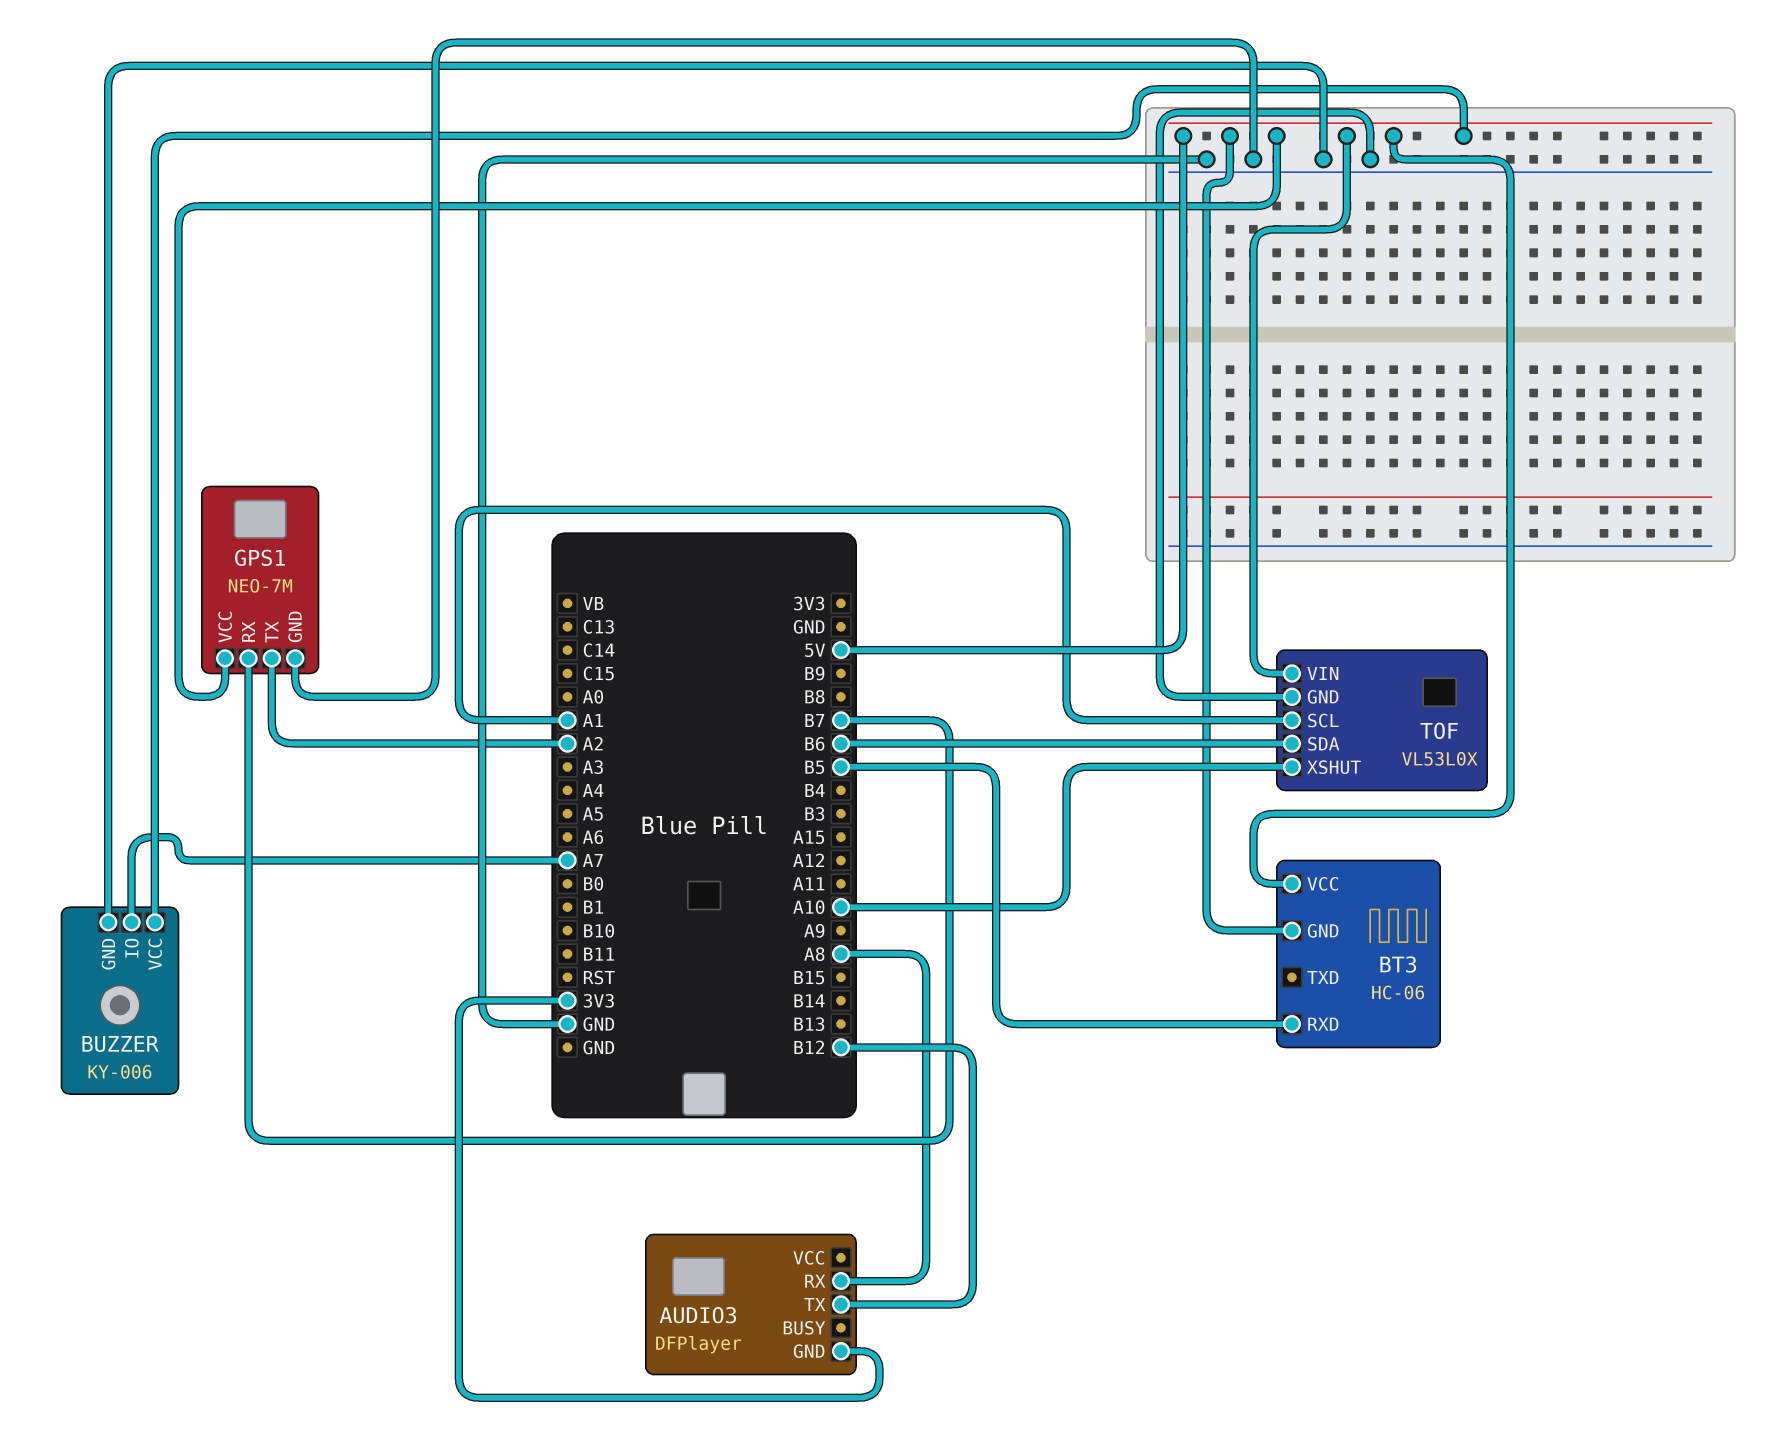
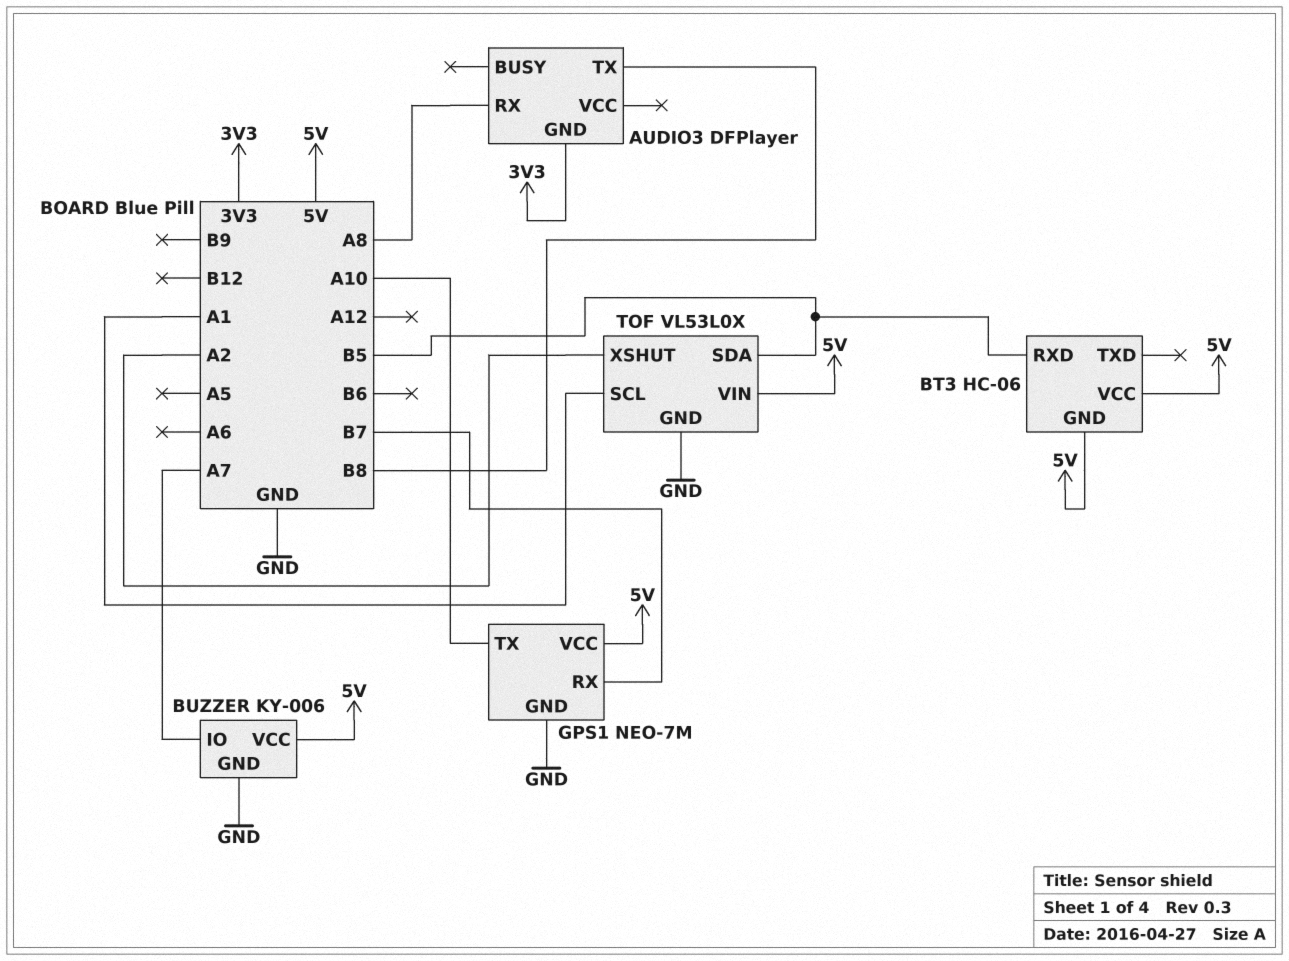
AUDIO3 pin TX: B12 -> B8
GPS1 pin TX: A2 -> A10
TOF pin SDA: B6 -> B5
TOF pin XSHUT: A10 -> A2

